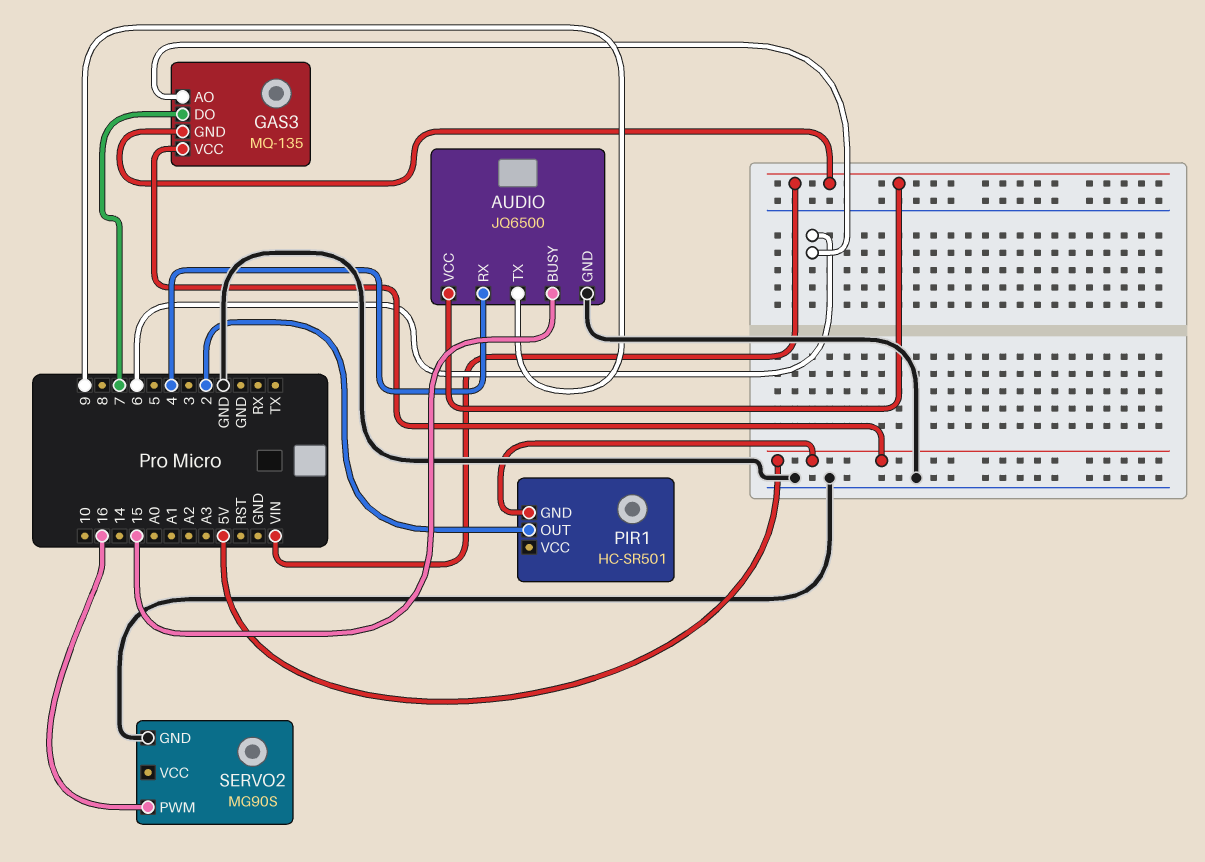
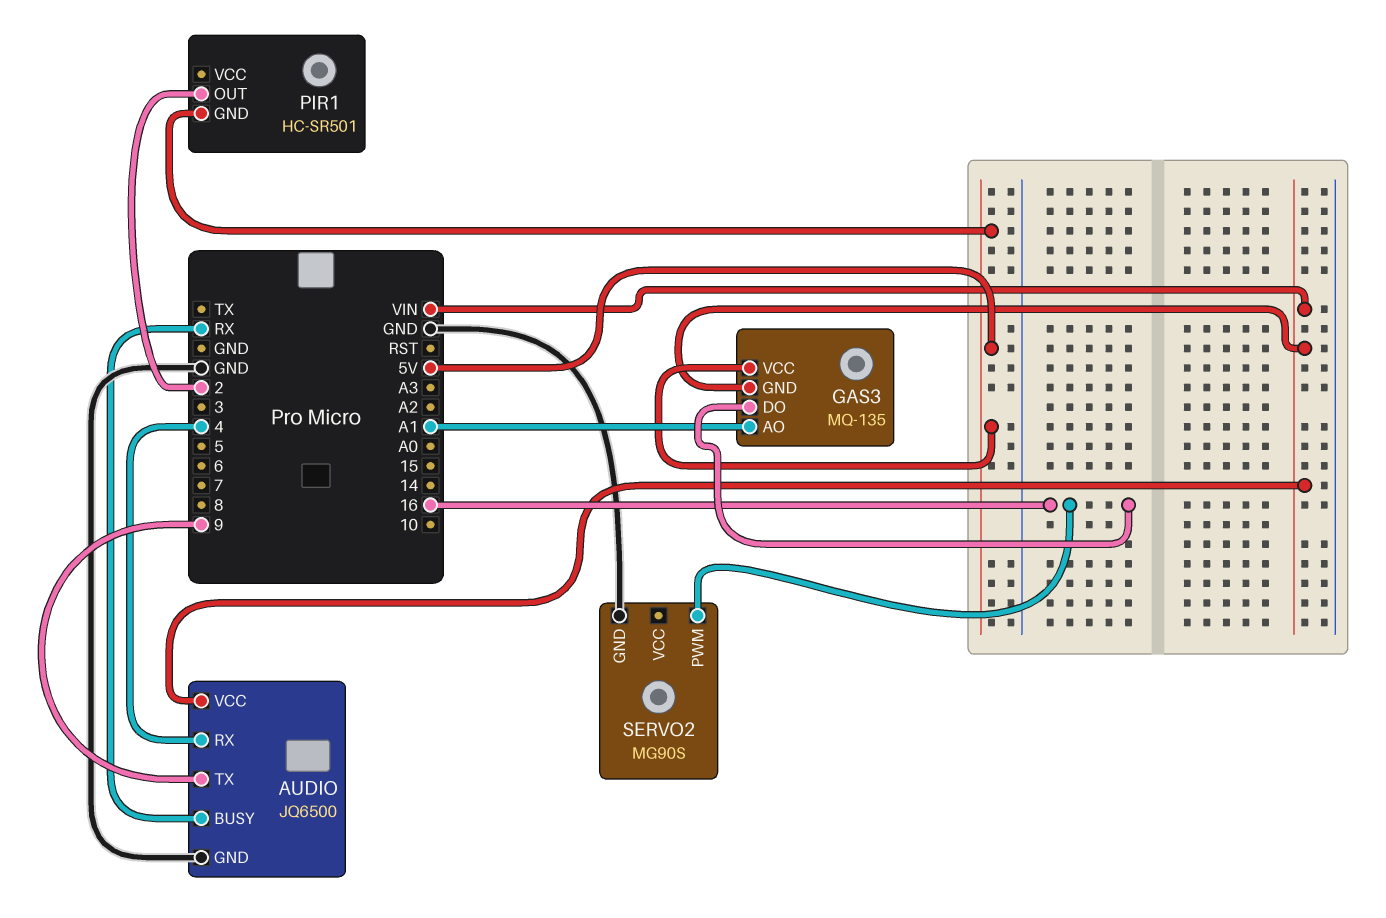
AUDIO pin BUSY: 15 -> RX
GAS3 pin AO: 6 -> A1
GAS3 pin DO: 7 -> 16

